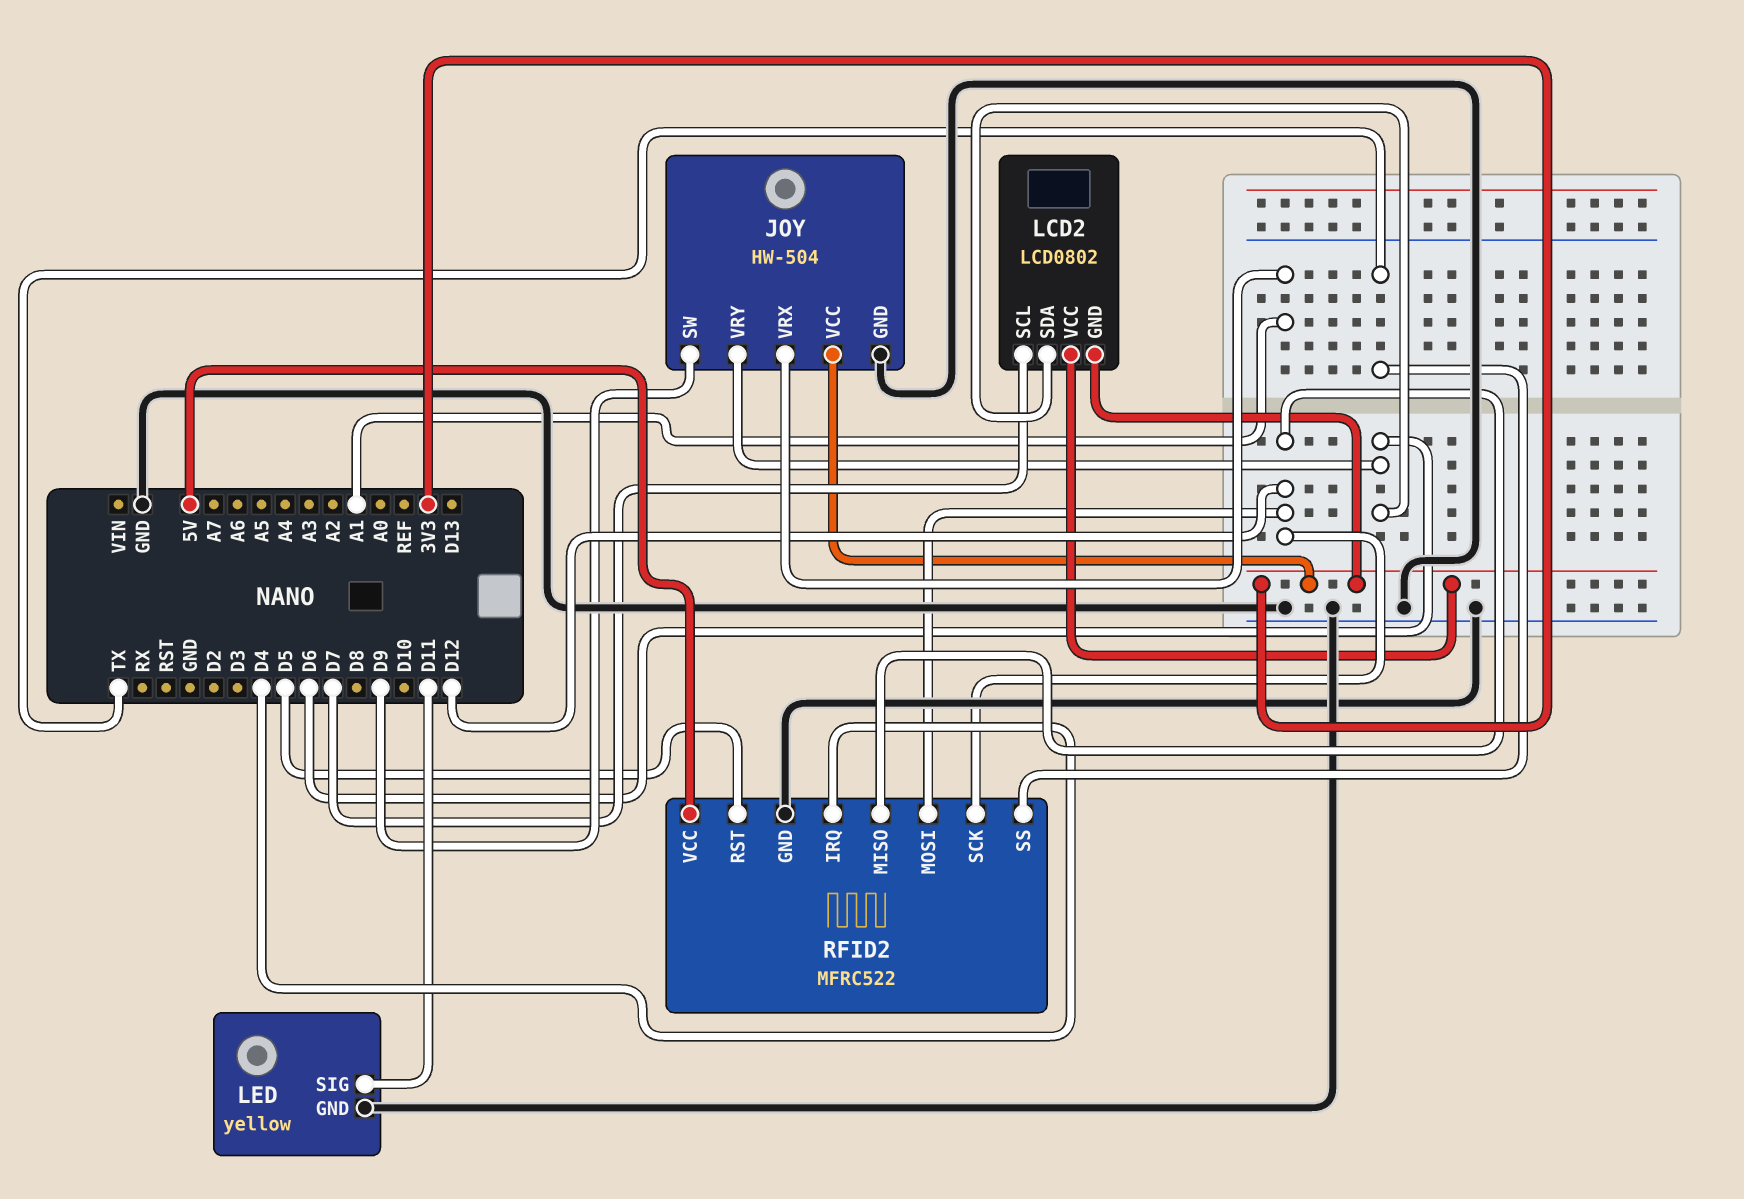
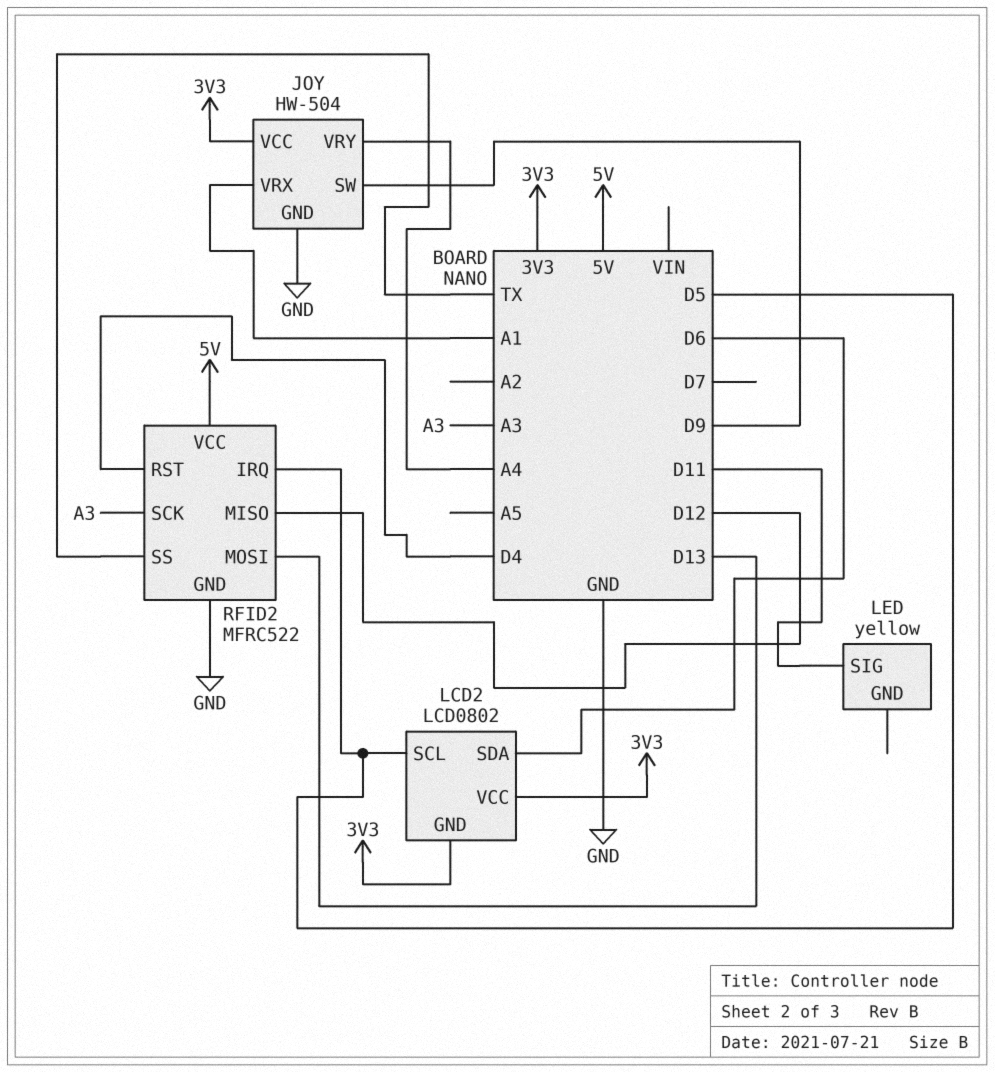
JOY pin VRY: D6 -> A4
LCD2 pin SCL: D7 -> D5
LED pin GND: GND -> none
RFID2 pin IRQ: D4 -> D5
RFID2 pin MOSI: D12 -> D13
RFID2 pin RST: D5 -> D4
RFID2 pin SCK: D12 -> A3

